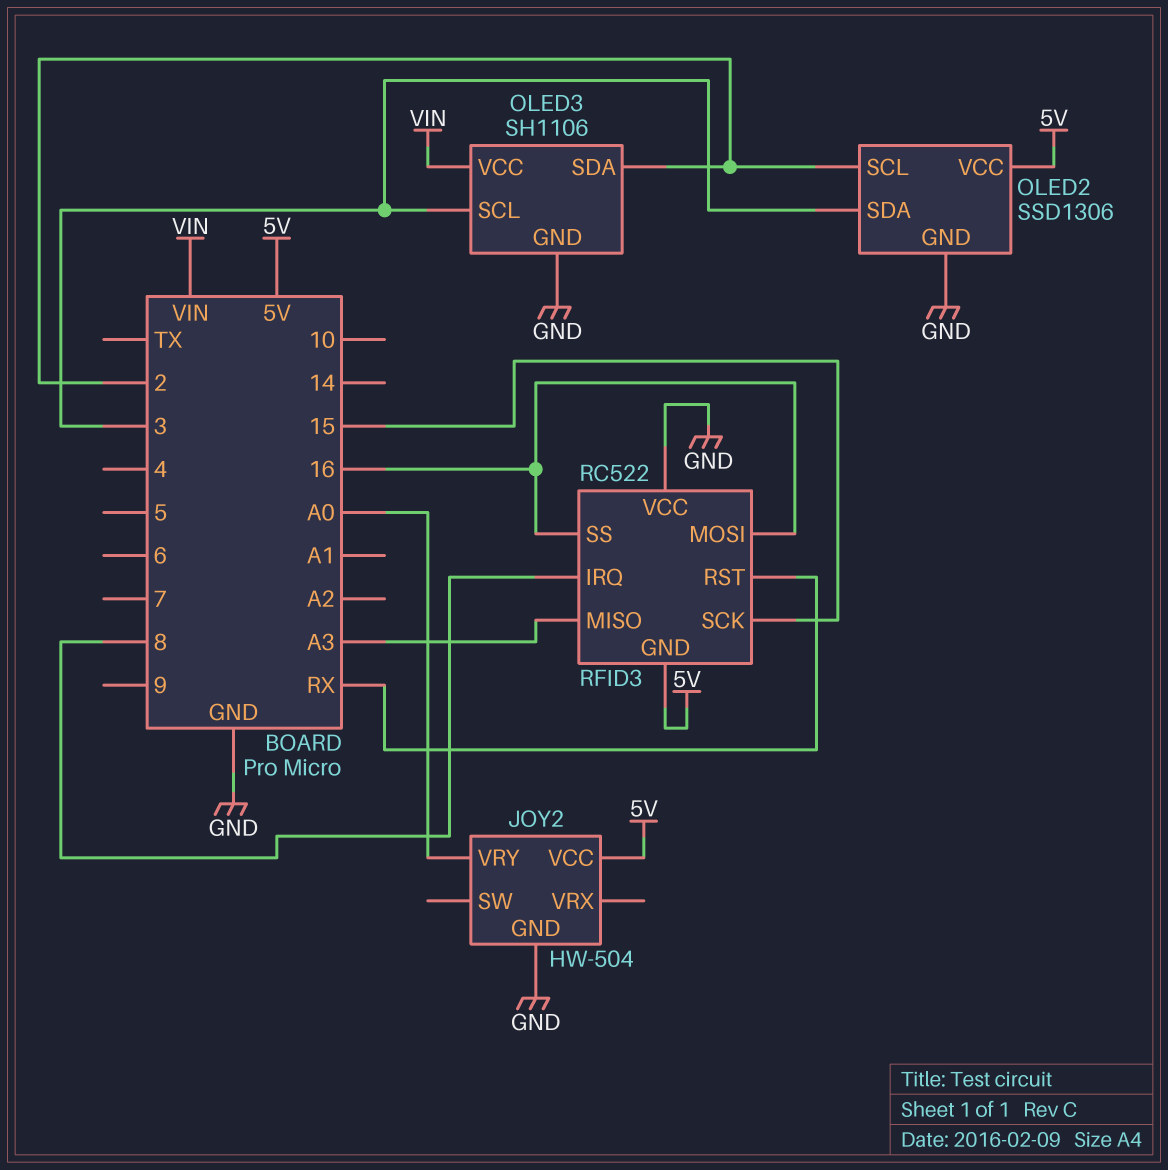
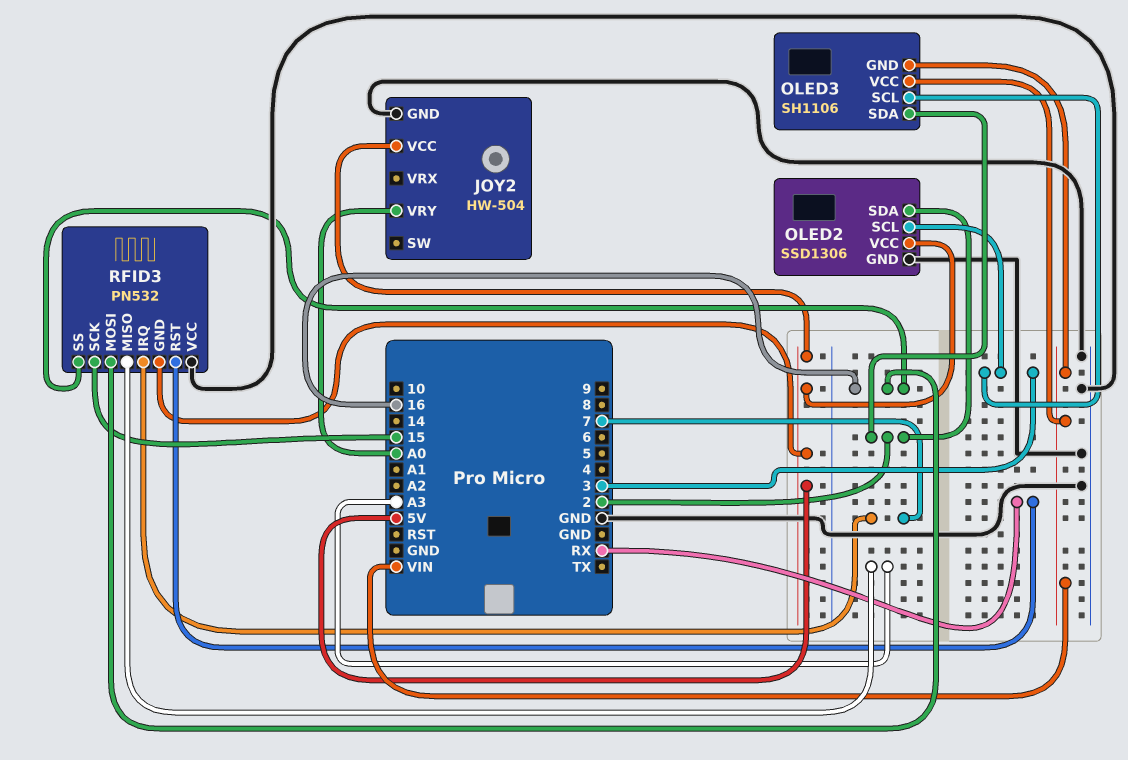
OLED2 pin SCL: 2 -> 3
OLED2 pin SDA: 3 -> 2
OLED3 pin GND: GND -> VIN
RFID3: RC522 -> PN532
RFID3 pin IRQ: 8 -> 7

